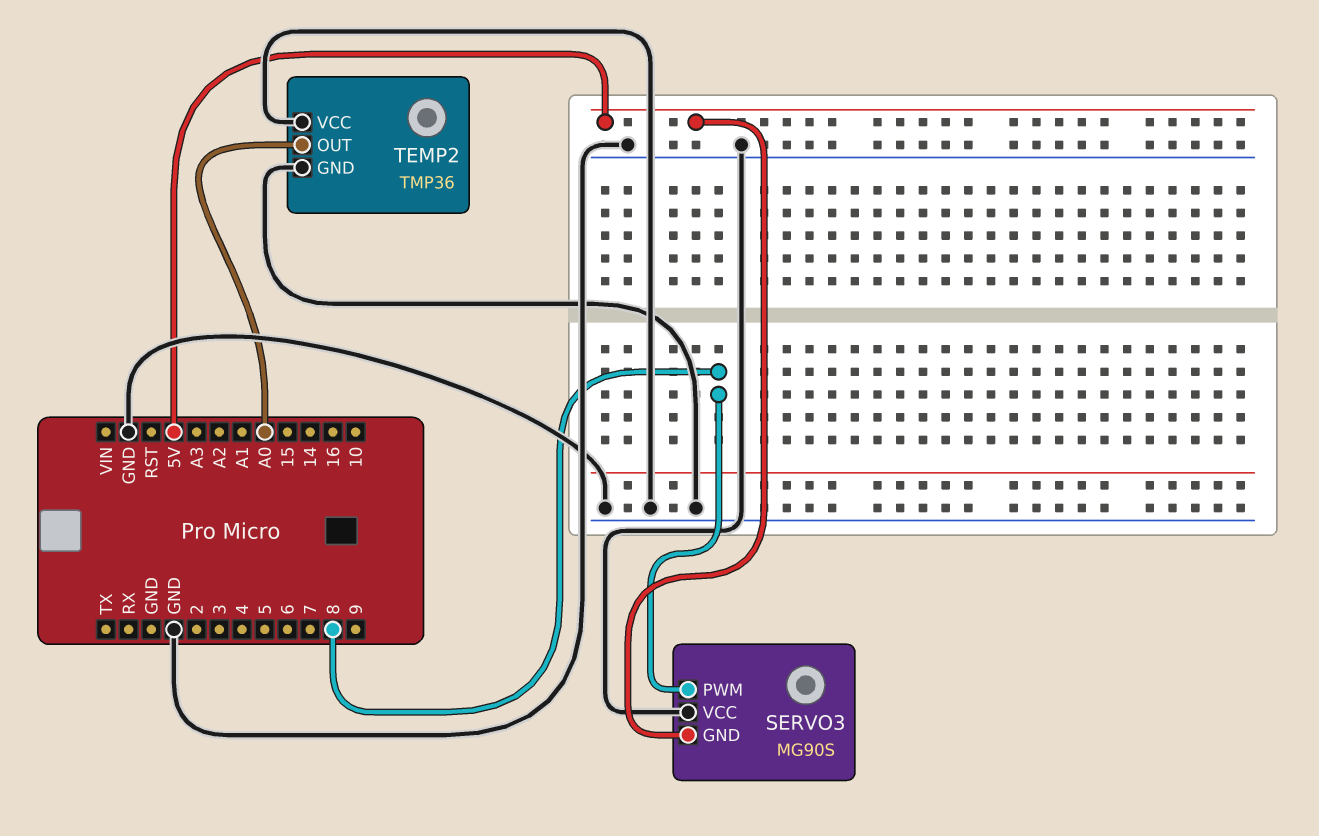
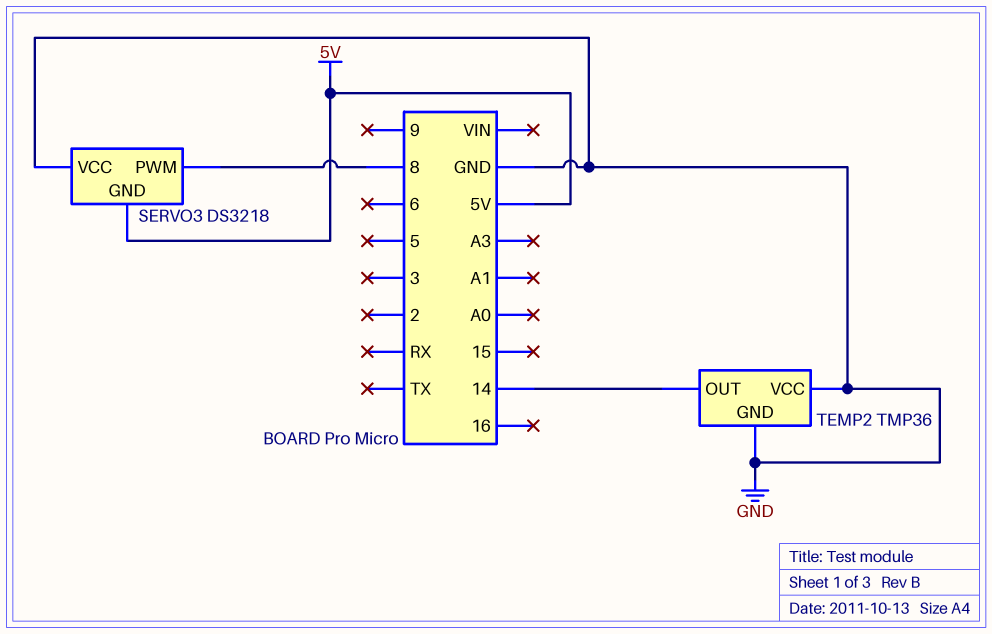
SERVO3: MG90S -> DS3218
TEMP2 pin OUT: A0 -> 14

